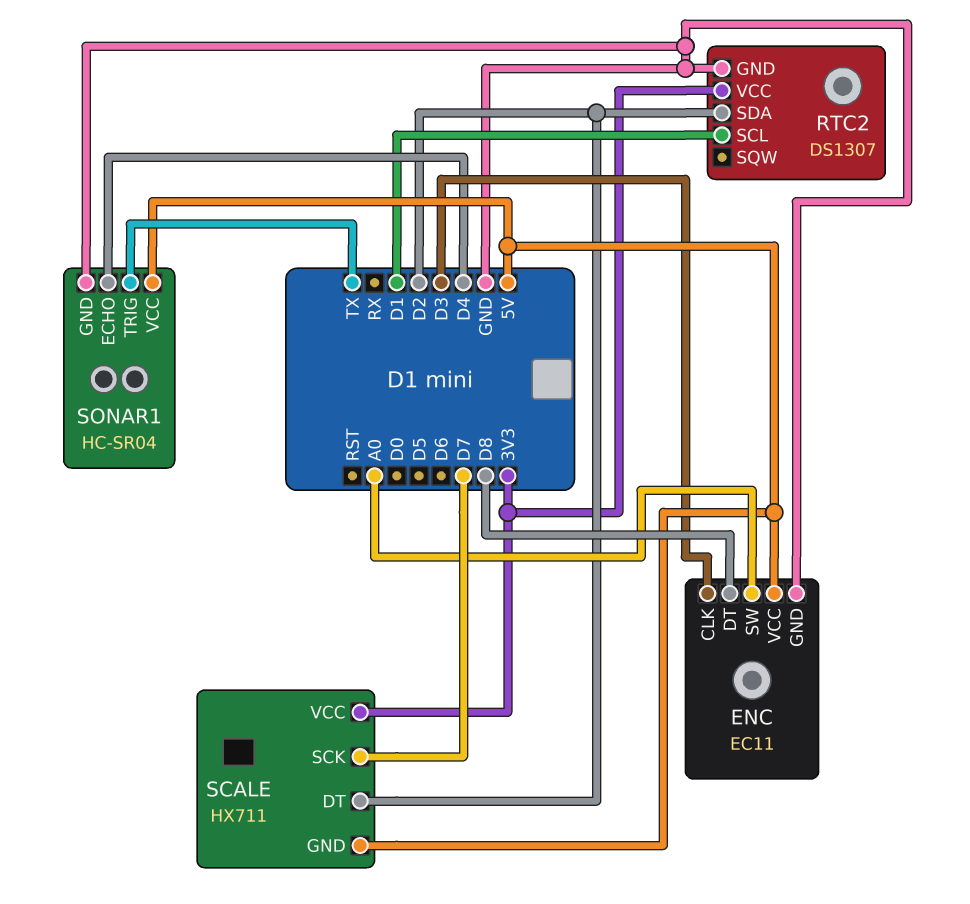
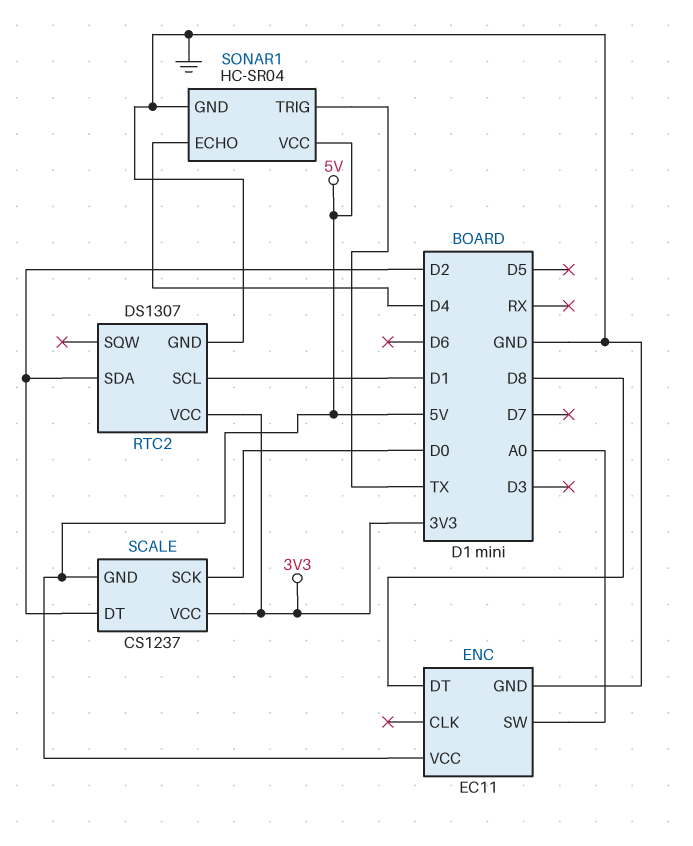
ENC pin CLK: D3 -> none
SCALE: HX711 -> CS1237
SCALE pin SCK: D7 -> D0

